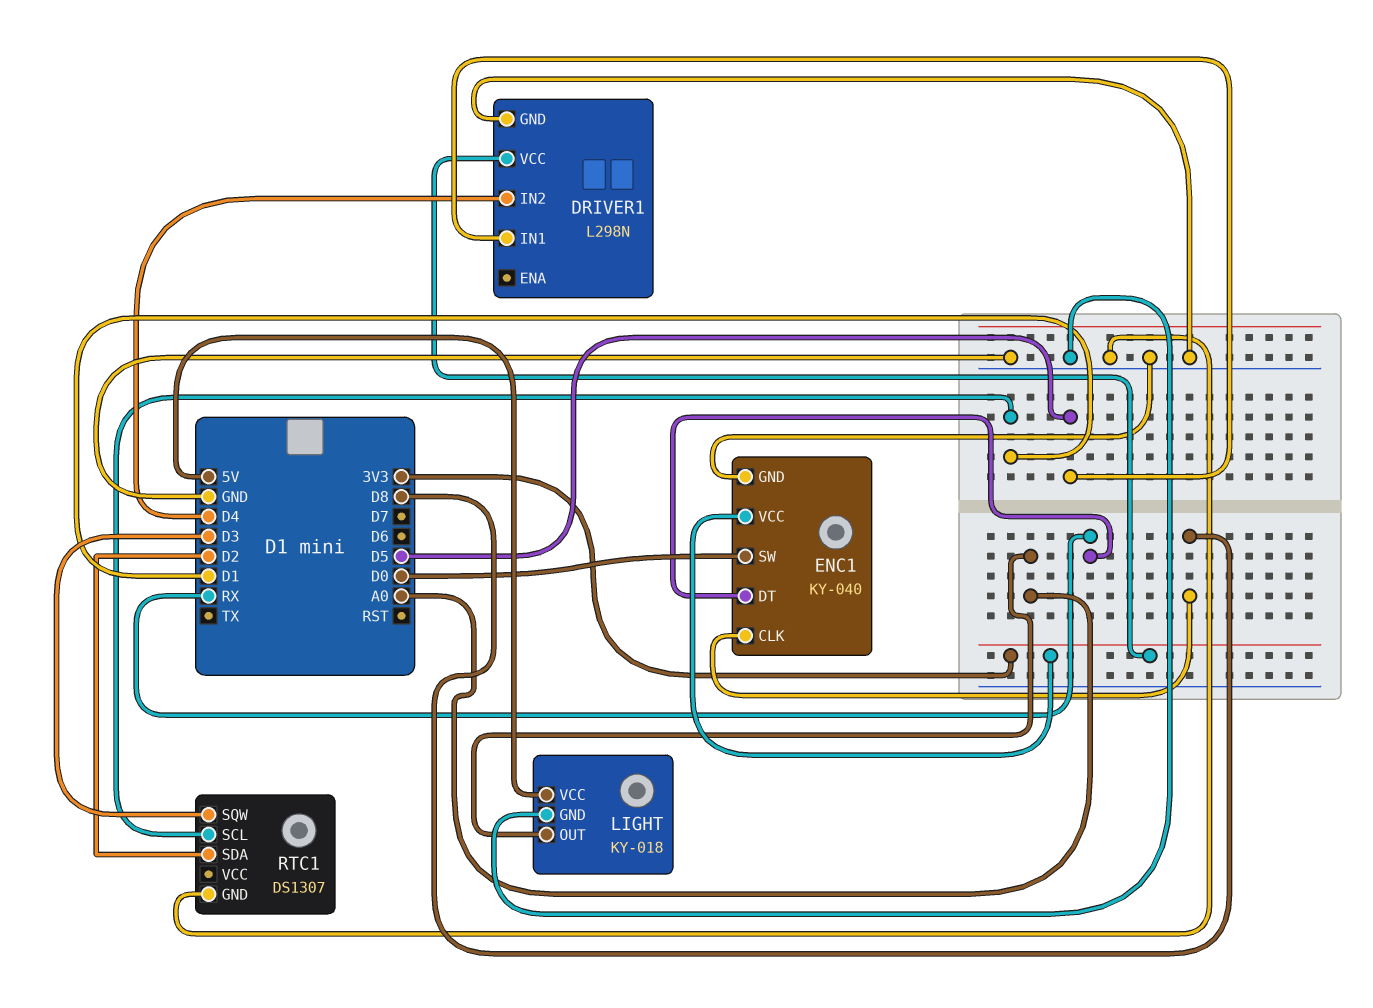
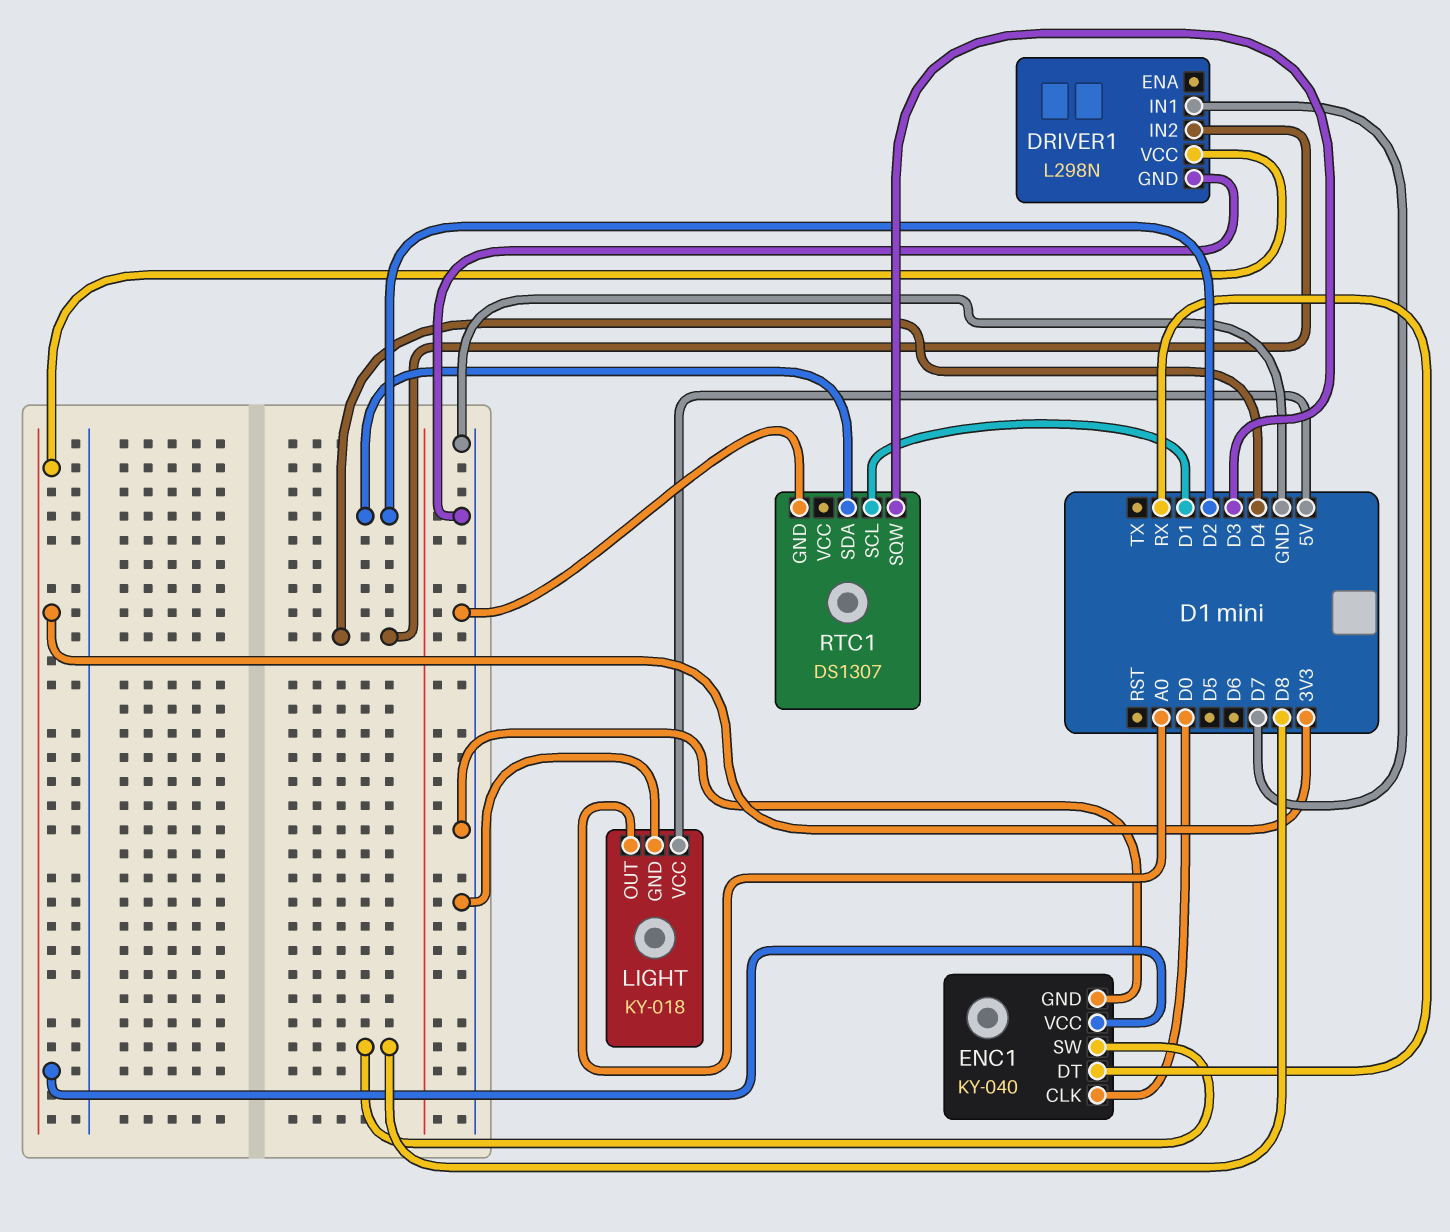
DRIVER1 pin IN1: D5 -> D7
ENC1 pin CLK: D8 -> D0
ENC1 pin SW: D0 -> D8

